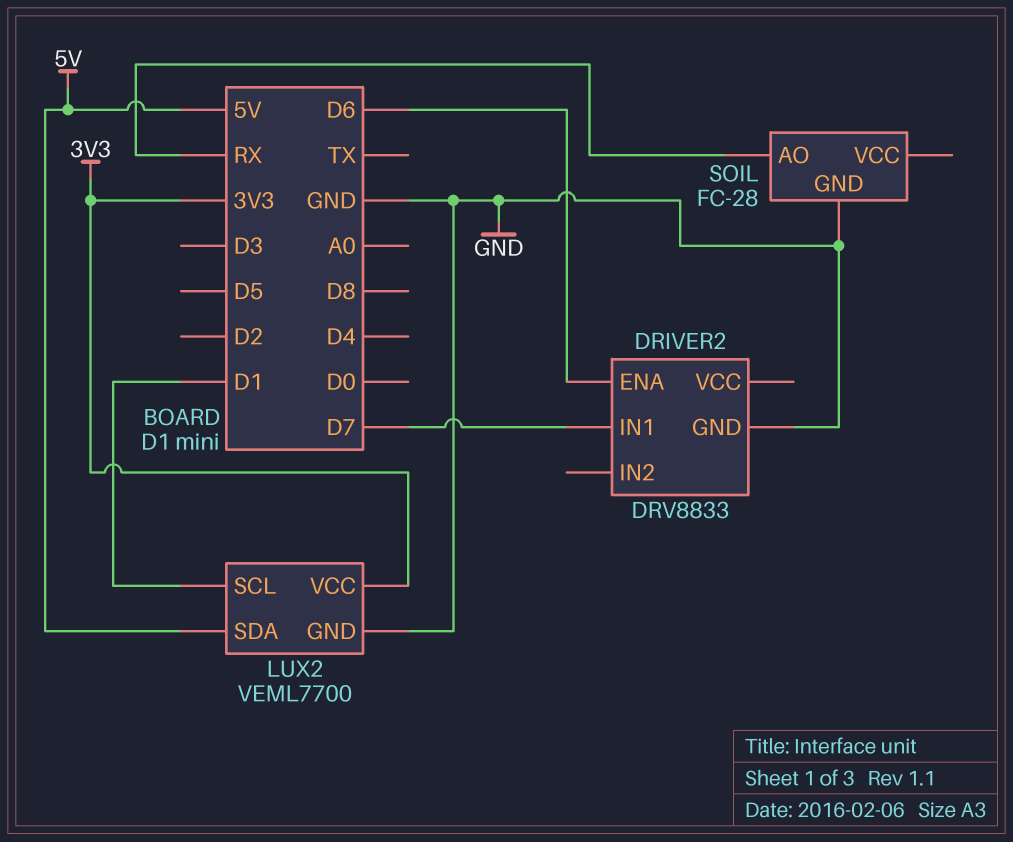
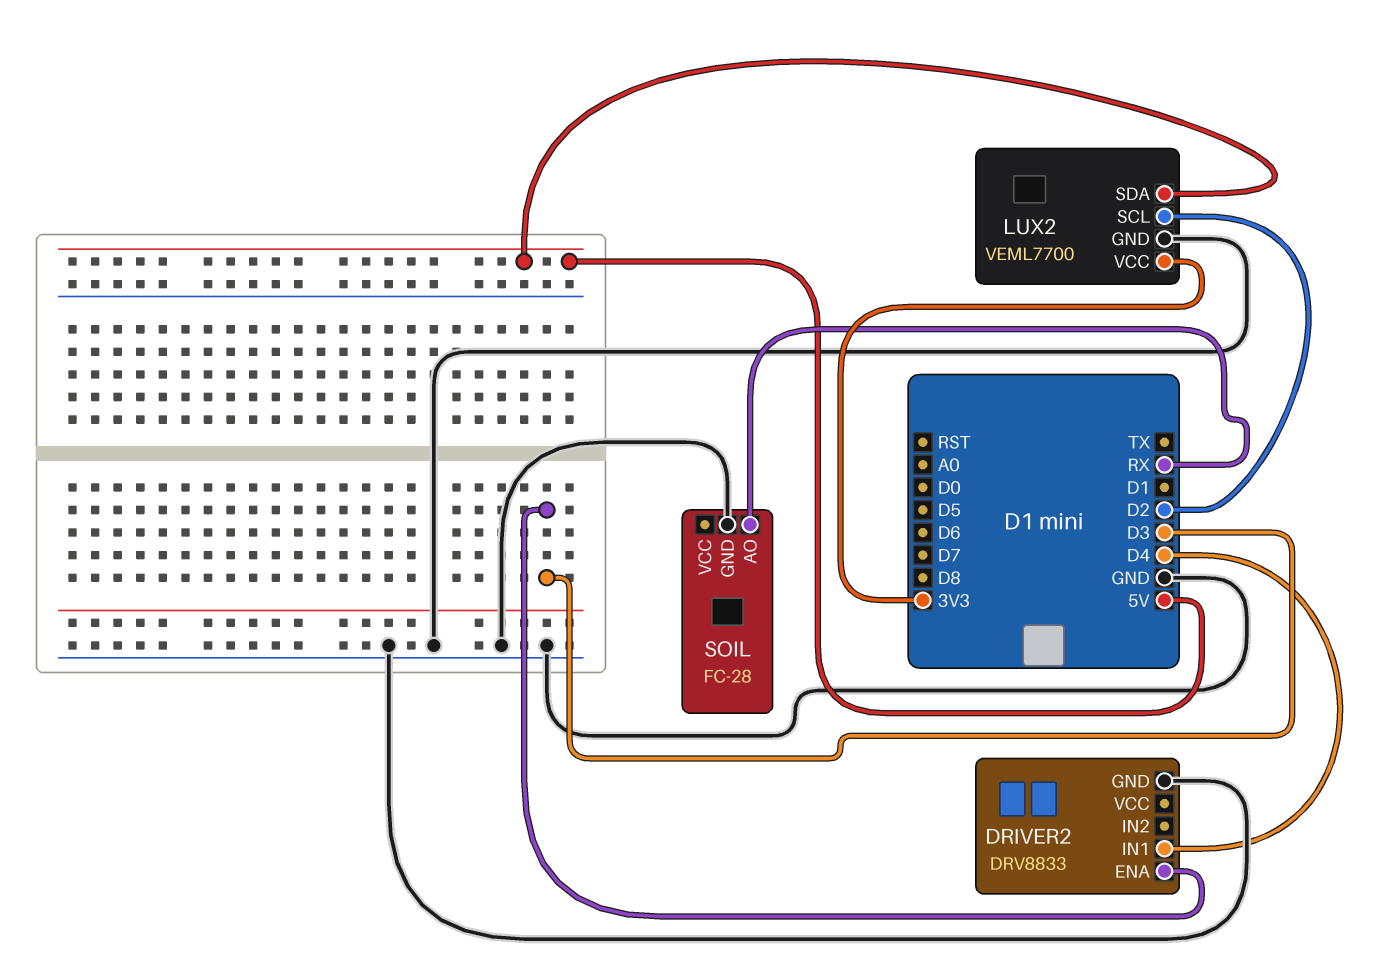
DRIVER2 pin ENA: D6 -> D3
DRIVER2 pin IN1: D7 -> D4
LUX2 pin SCL: D1 -> D2

